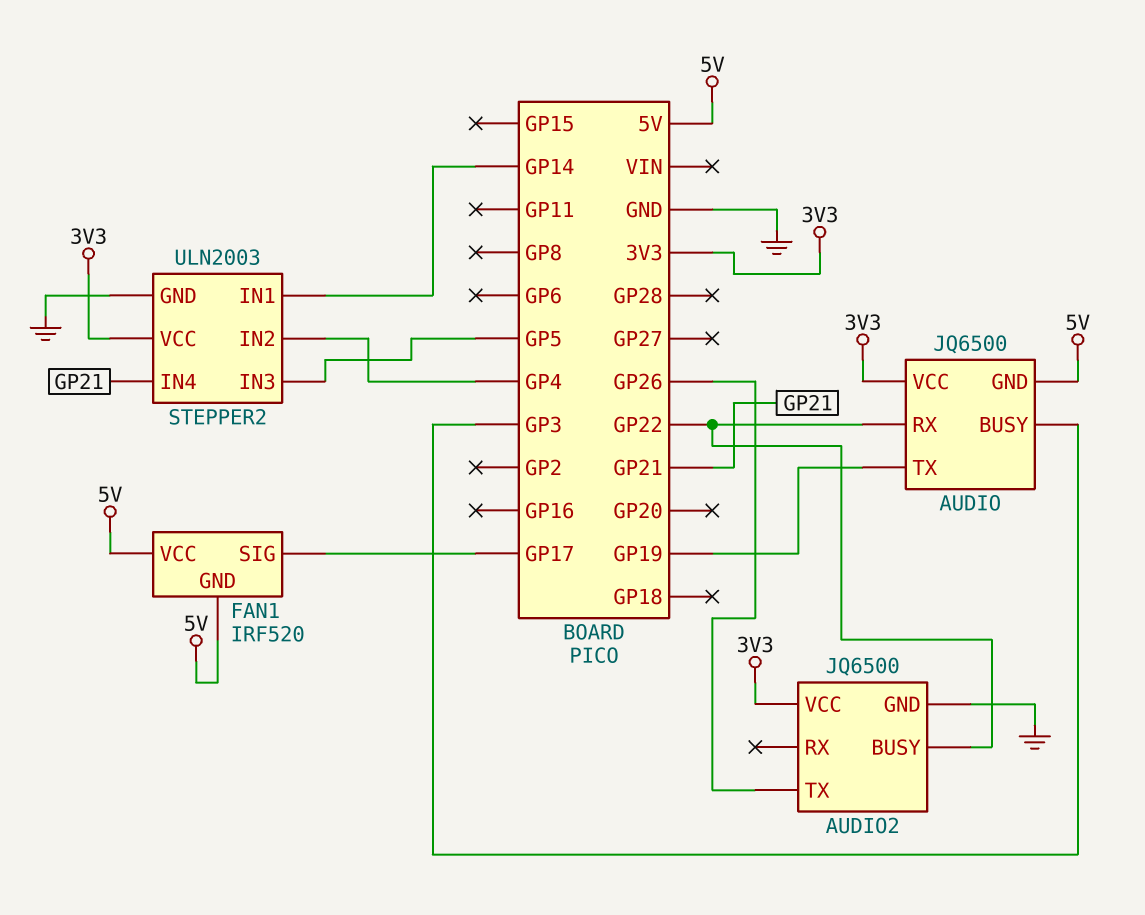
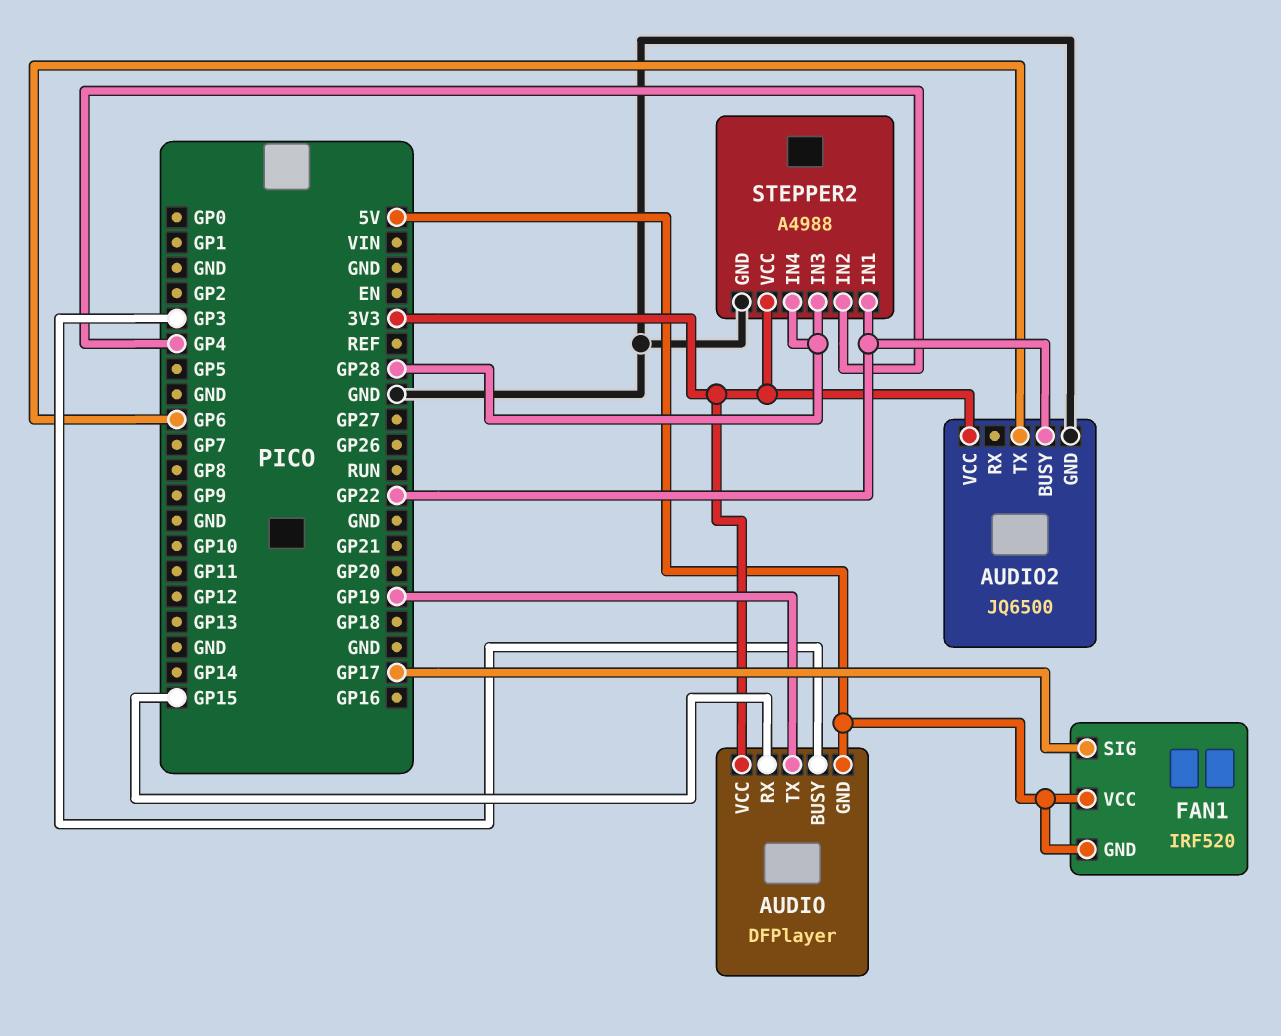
AUDIO: JQ6500 -> DFPlayer
AUDIO pin RX: GP22 -> GP15
AUDIO2 pin TX: GP26 -> GP6
STEPPER2: ULN2003 -> A4988
STEPPER2 pin IN1: GP14 -> GP22
STEPPER2 pin IN3: GP5 -> GP28
STEPPER2 pin IN4: GP21 -> GP28

